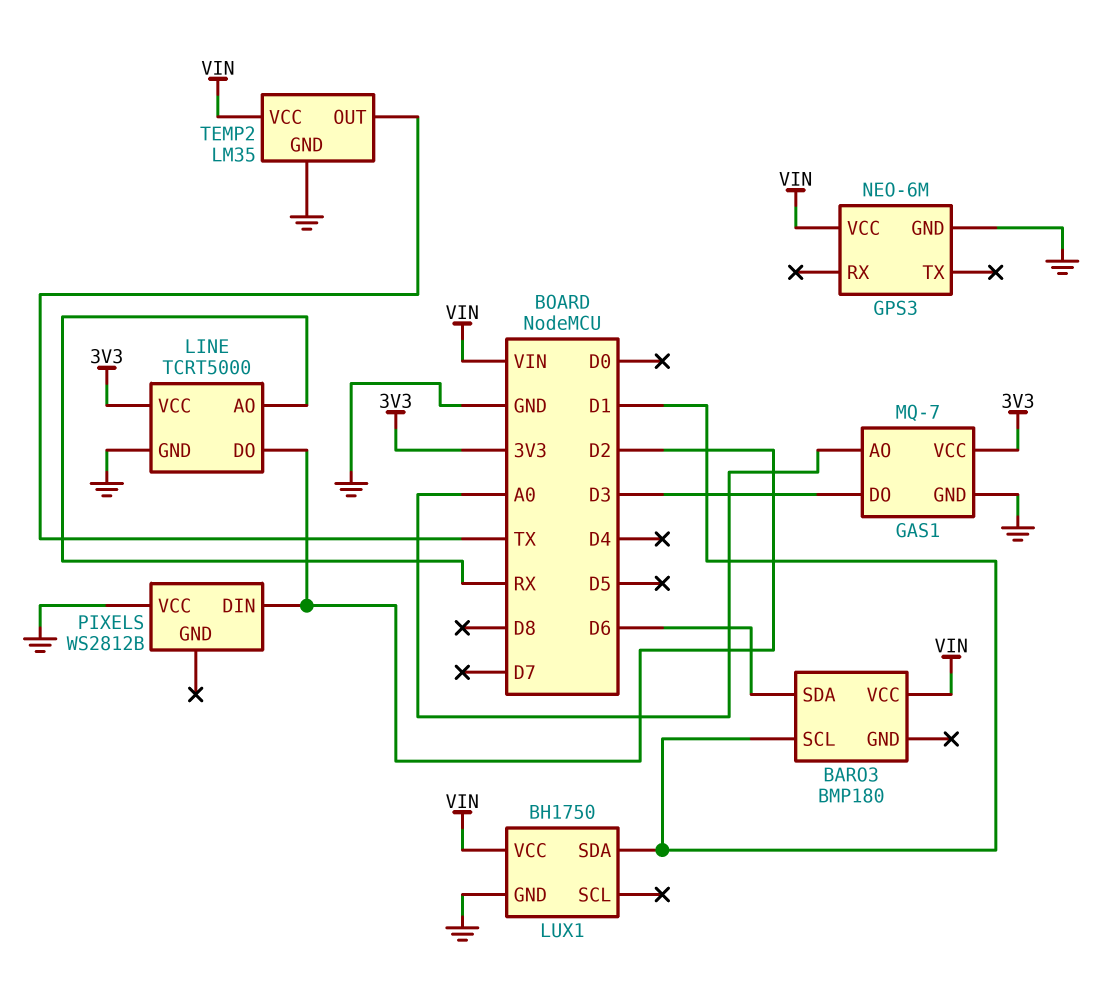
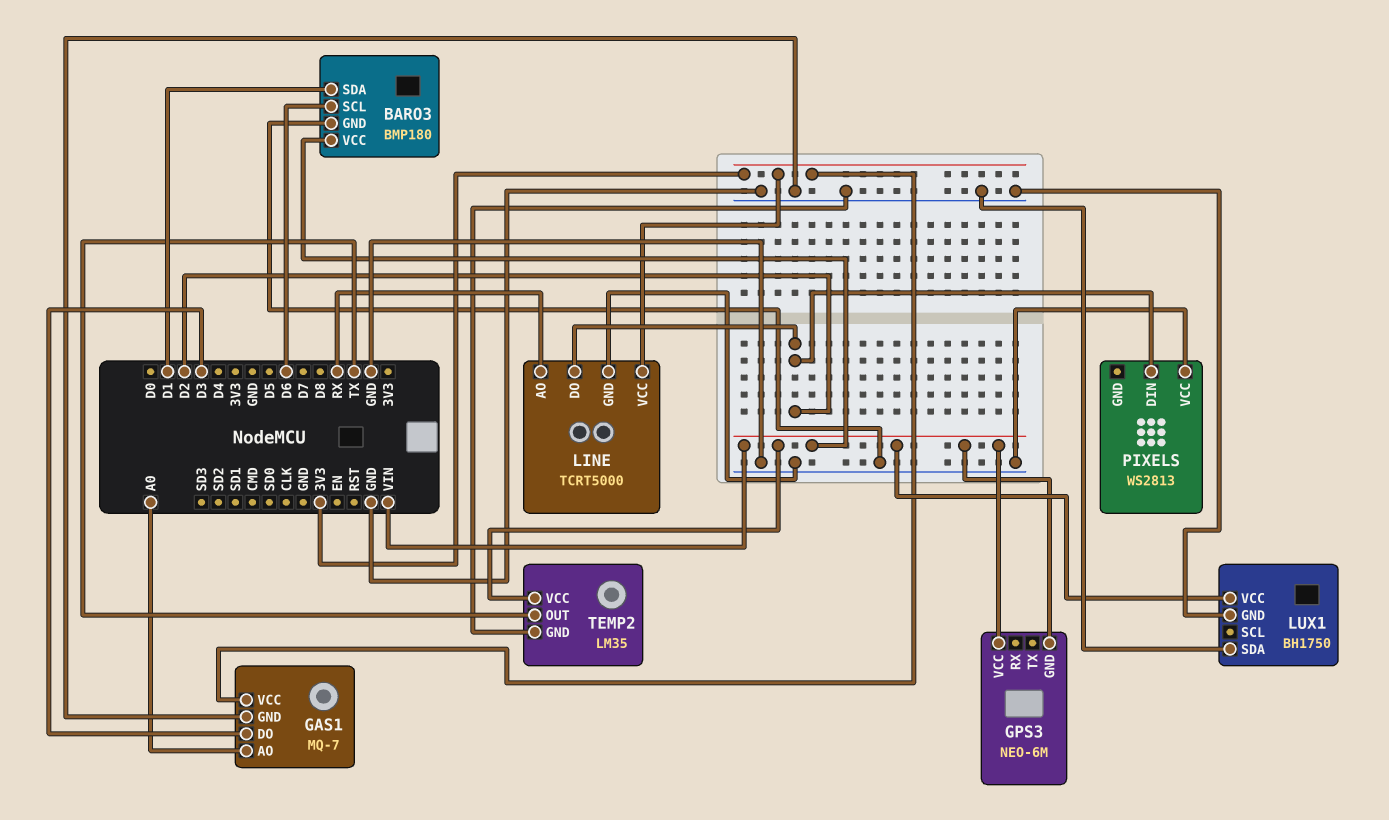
BARO3 pin GND: none -> GND
BARO3 pin SCL: D1 -> D6
BARO3 pin SDA: D6 -> D1
GPS3 pin GND: GND -> VIN
LUX1 pin SDA: D1 -> GND
PIXELS: WS2812B -> WS2813

